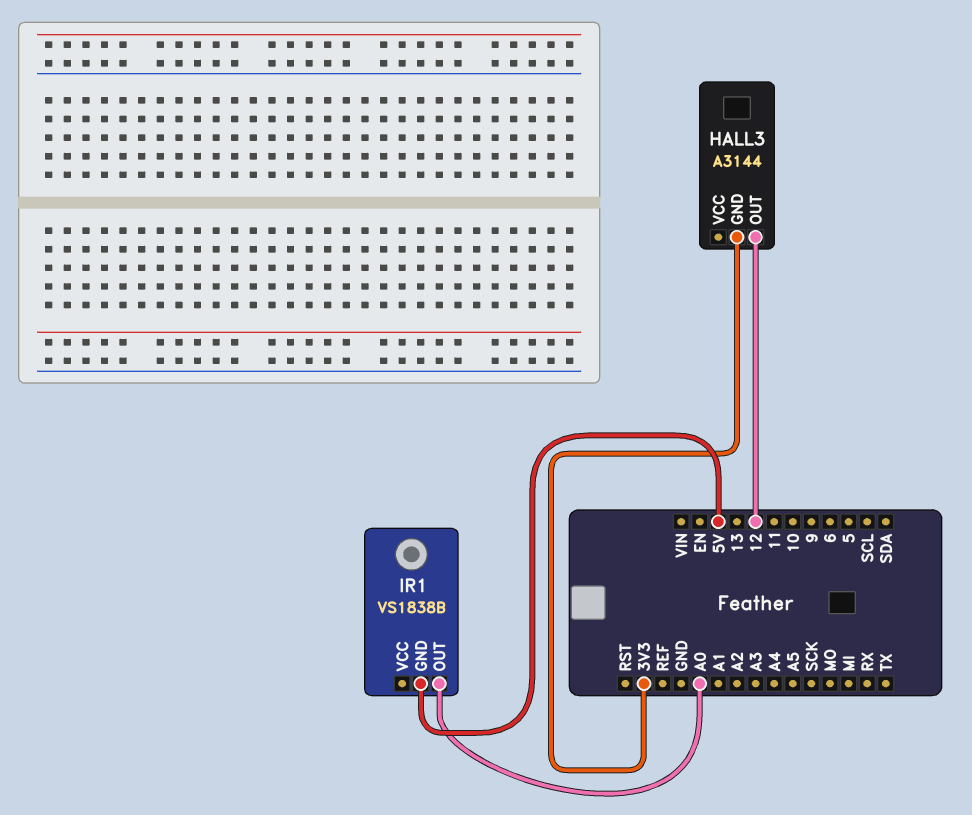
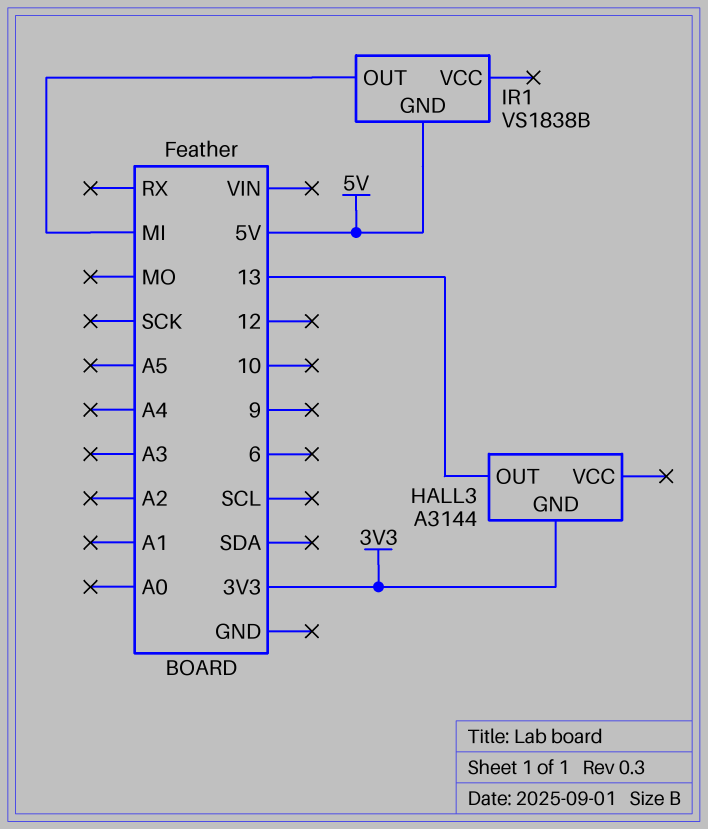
HALL3 pin OUT: 12 -> 13
IR1 pin OUT: A0 -> MI

